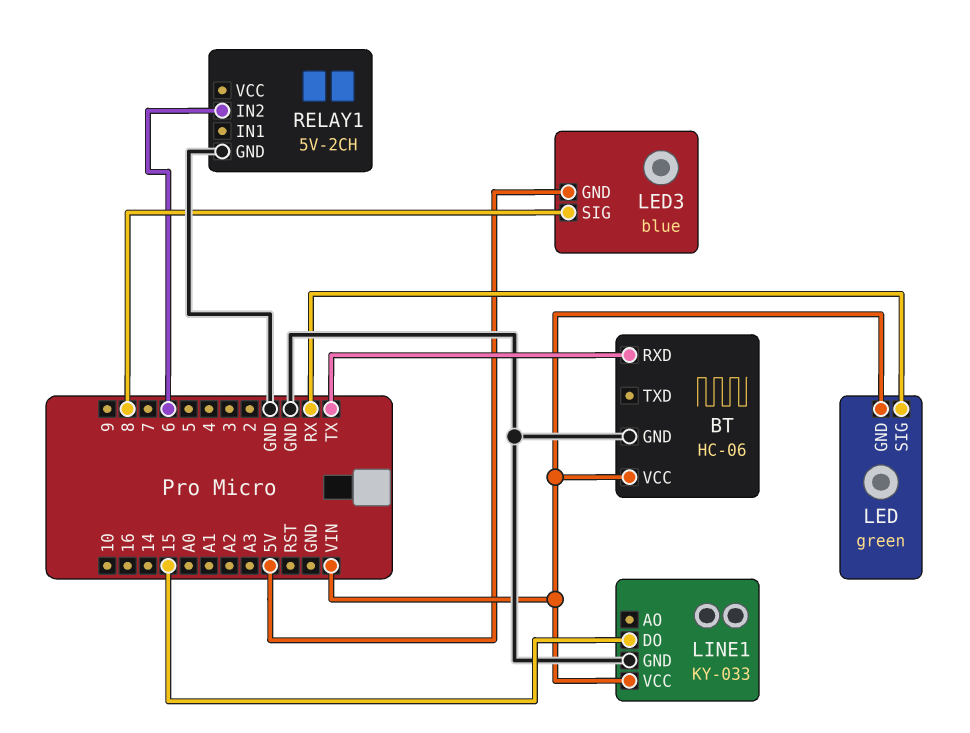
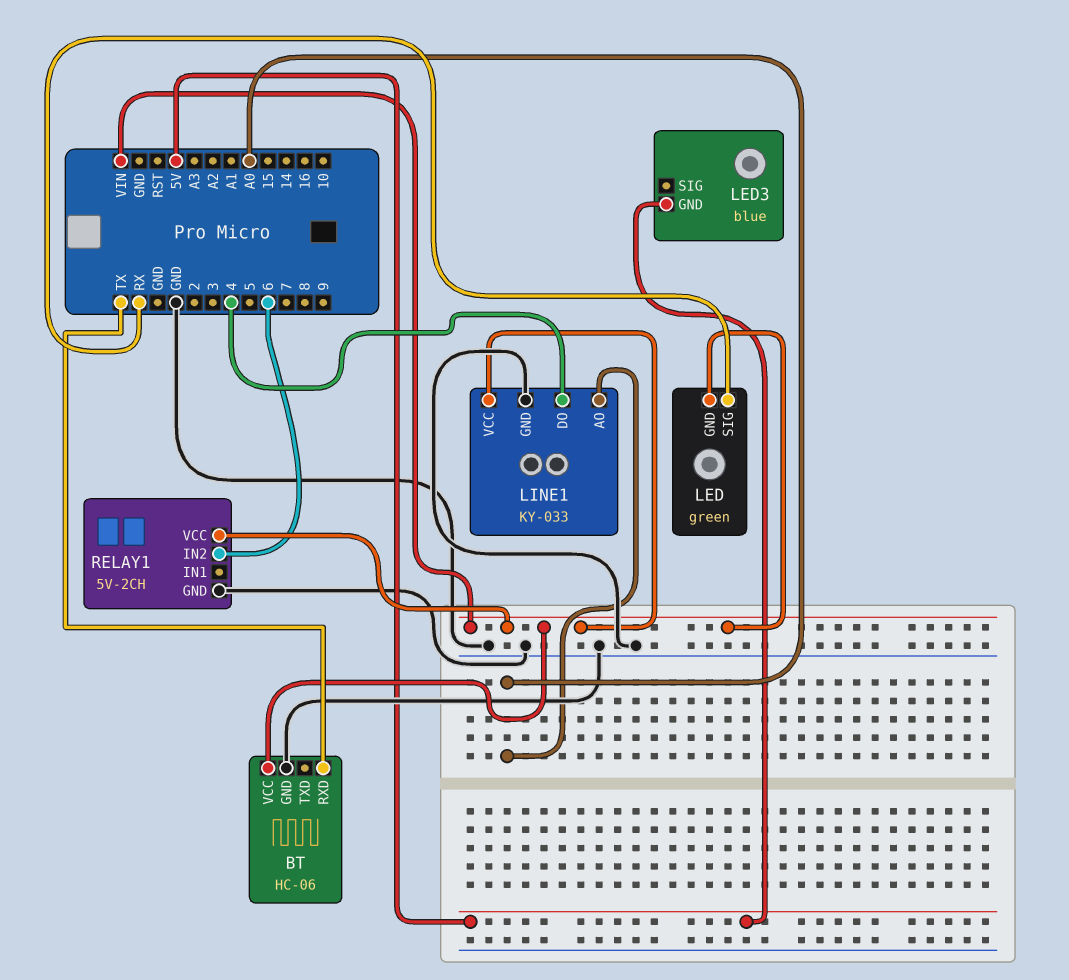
LED3 pin SIG: 8 -> none
LINE1 pin AO: none -> A0
LINE1 pin DO: 15 -> 4
RELAY1 pin VCC: none -> VIN

